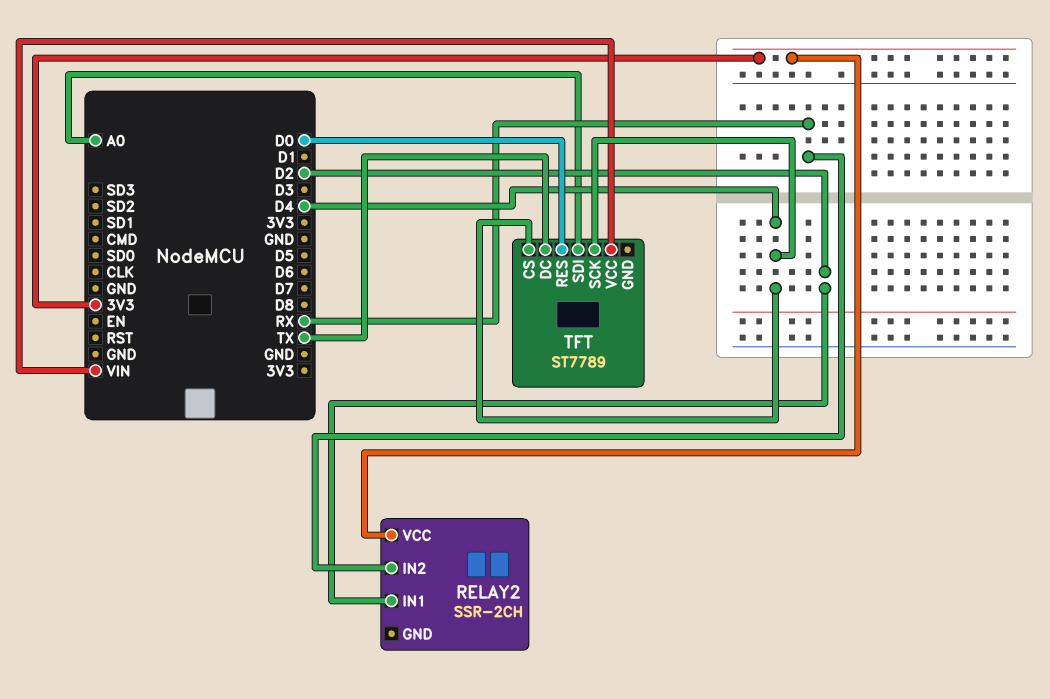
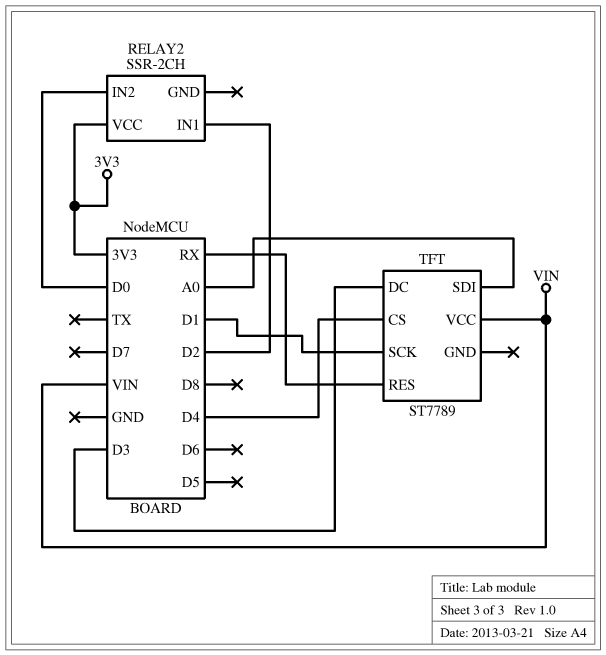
RELAY2 pin IN2: RX -> D0
TFT pin DC: TX -> D3
TFT pin RES: D0 -> RX
TFT pin SCK: D4 -> D1

